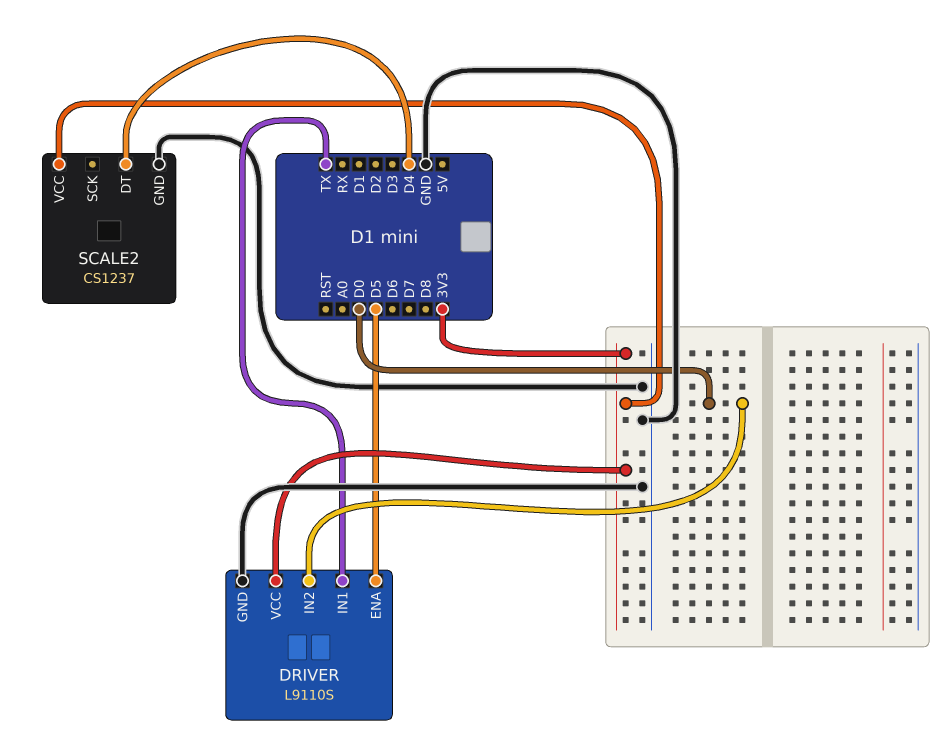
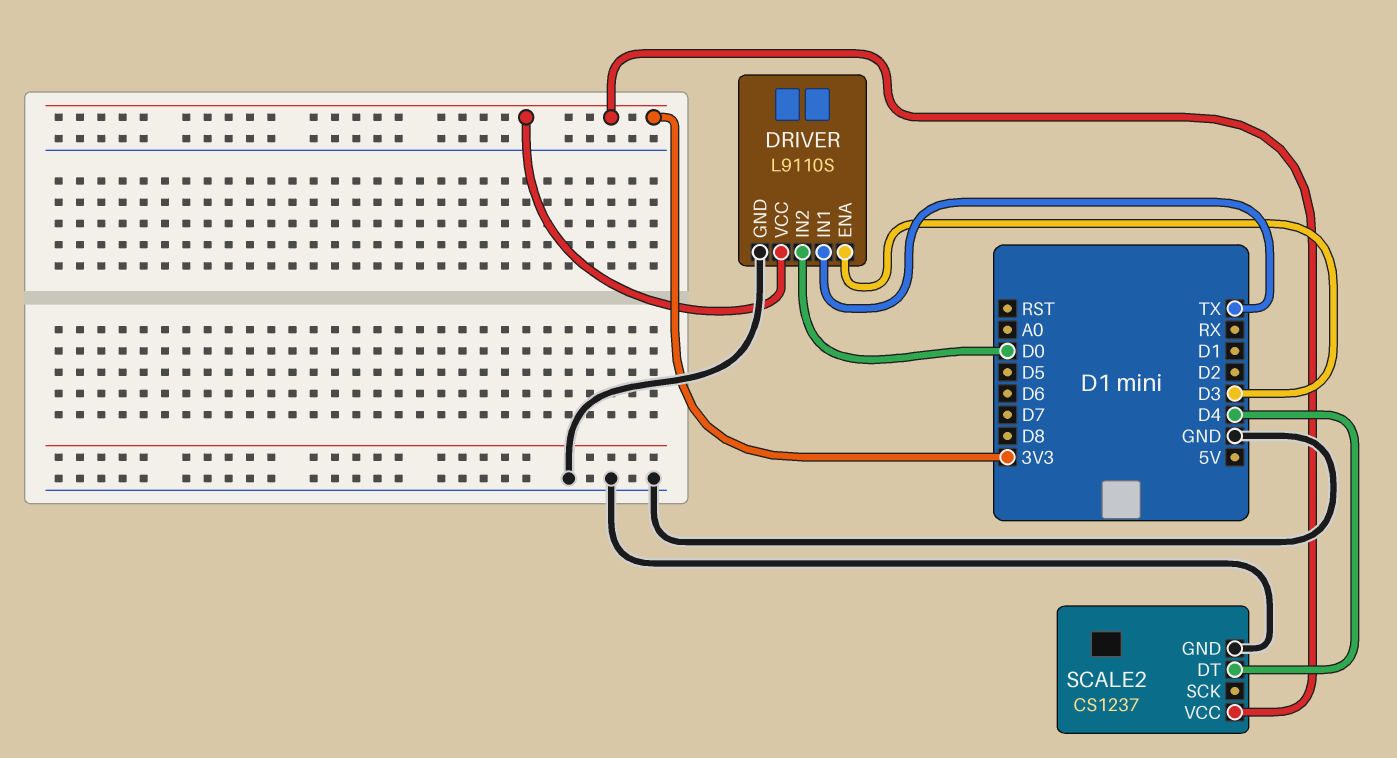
DRIVER pin ENA: D5 -> D3

